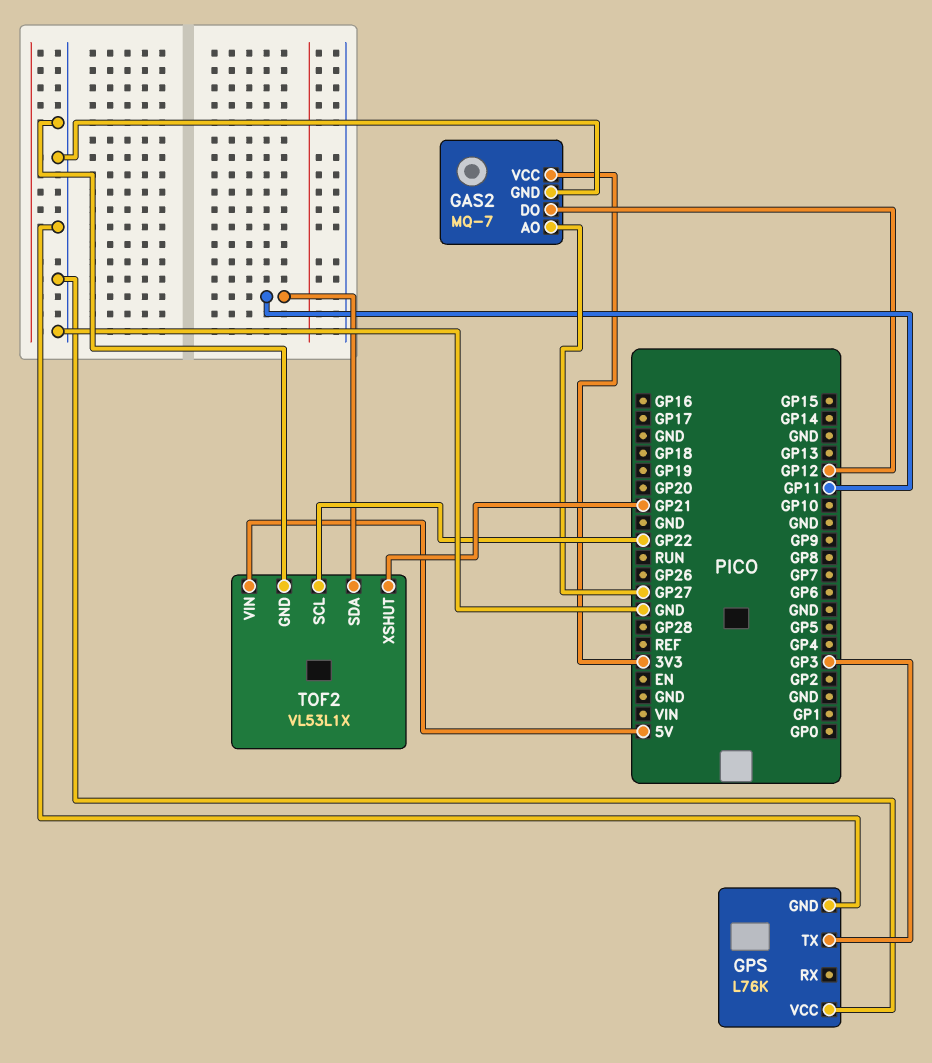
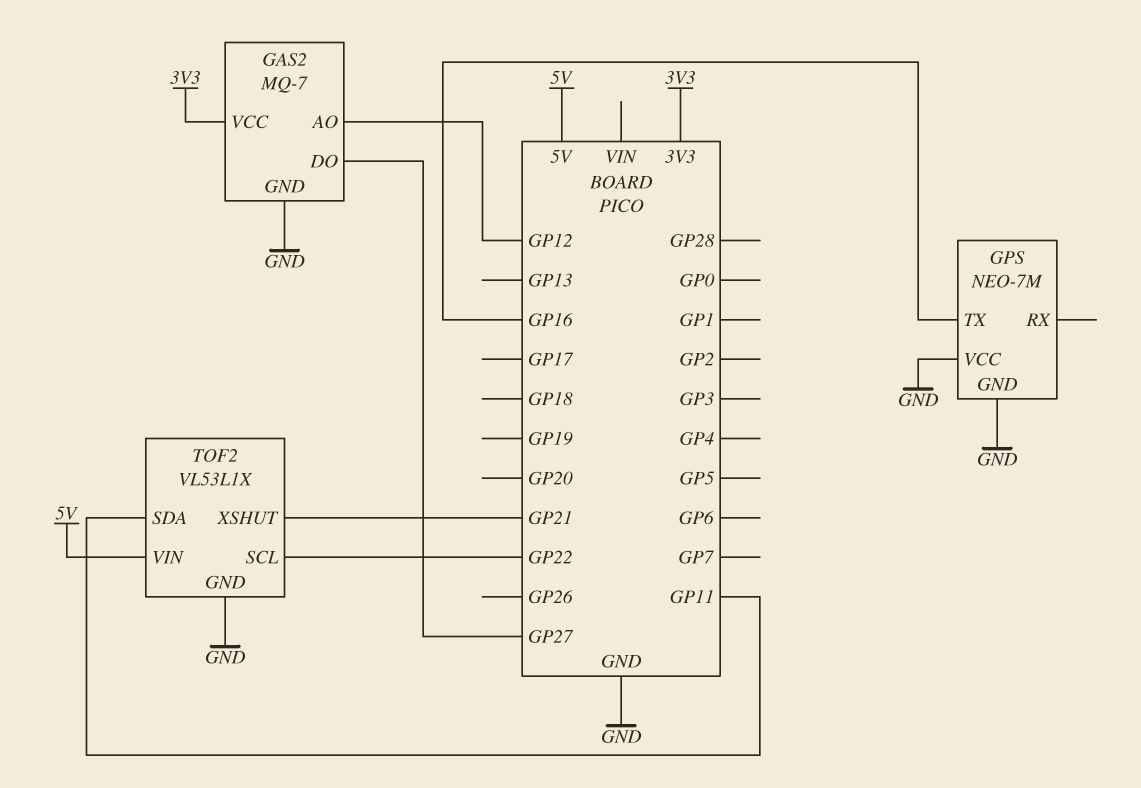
GAS2 pin AO: GP27 -> GP12
GAS2 pin DO: GP12 -> GP27
GPS: L76K -> NEO-7M
GPS pin TX: GP3 -> GP16

